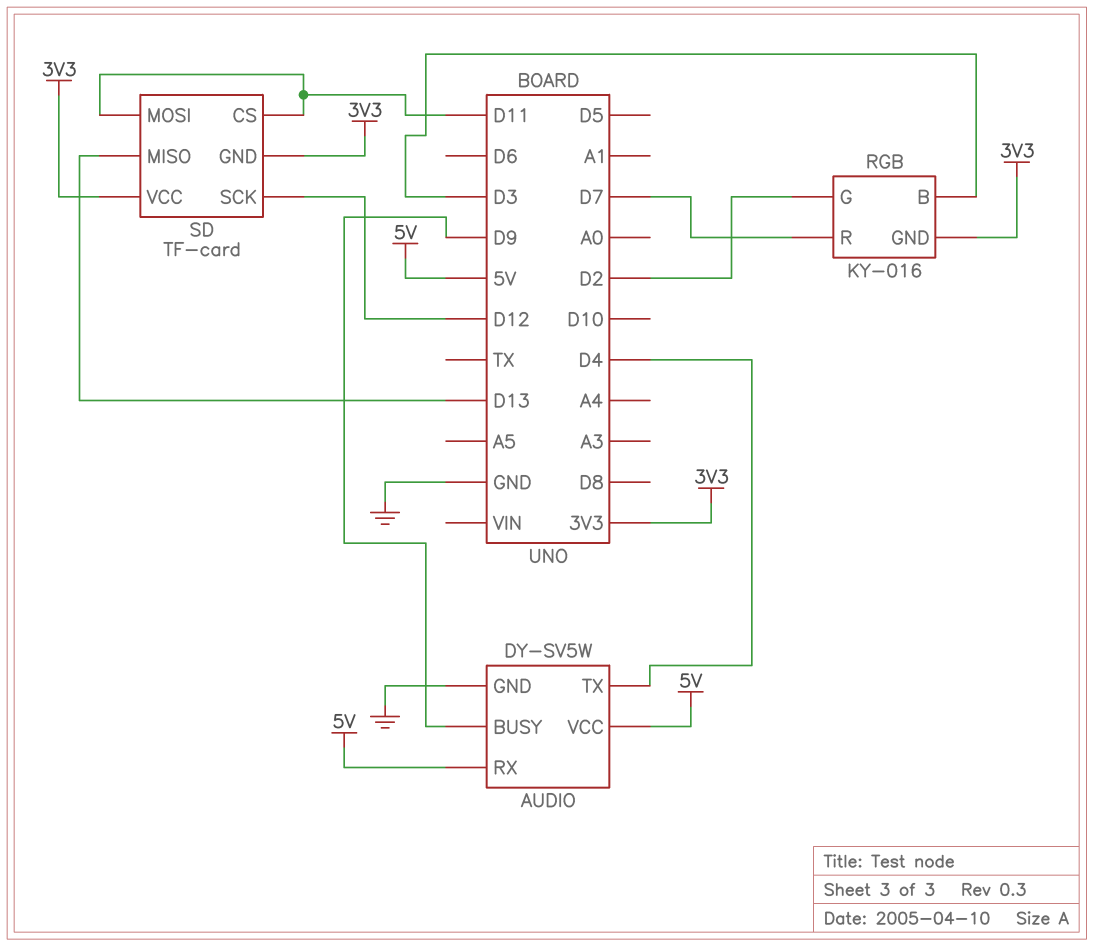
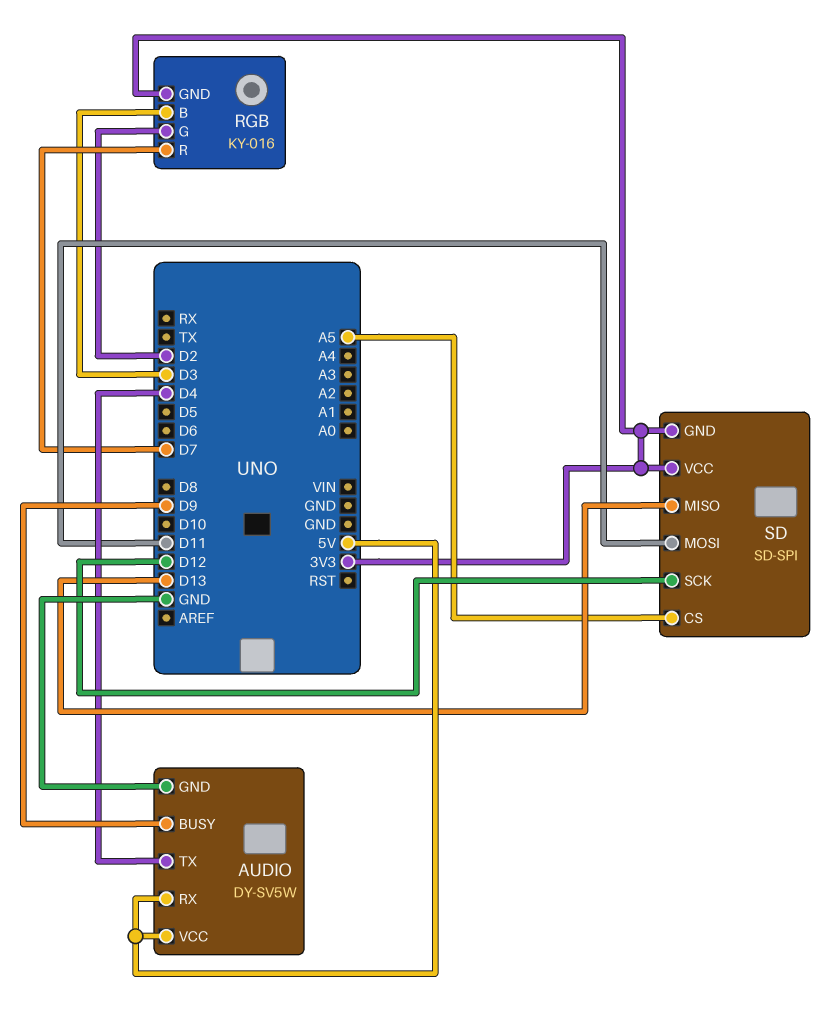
SD: TF-card -> SD-SPI
SD pin CS: D11 -> A5

